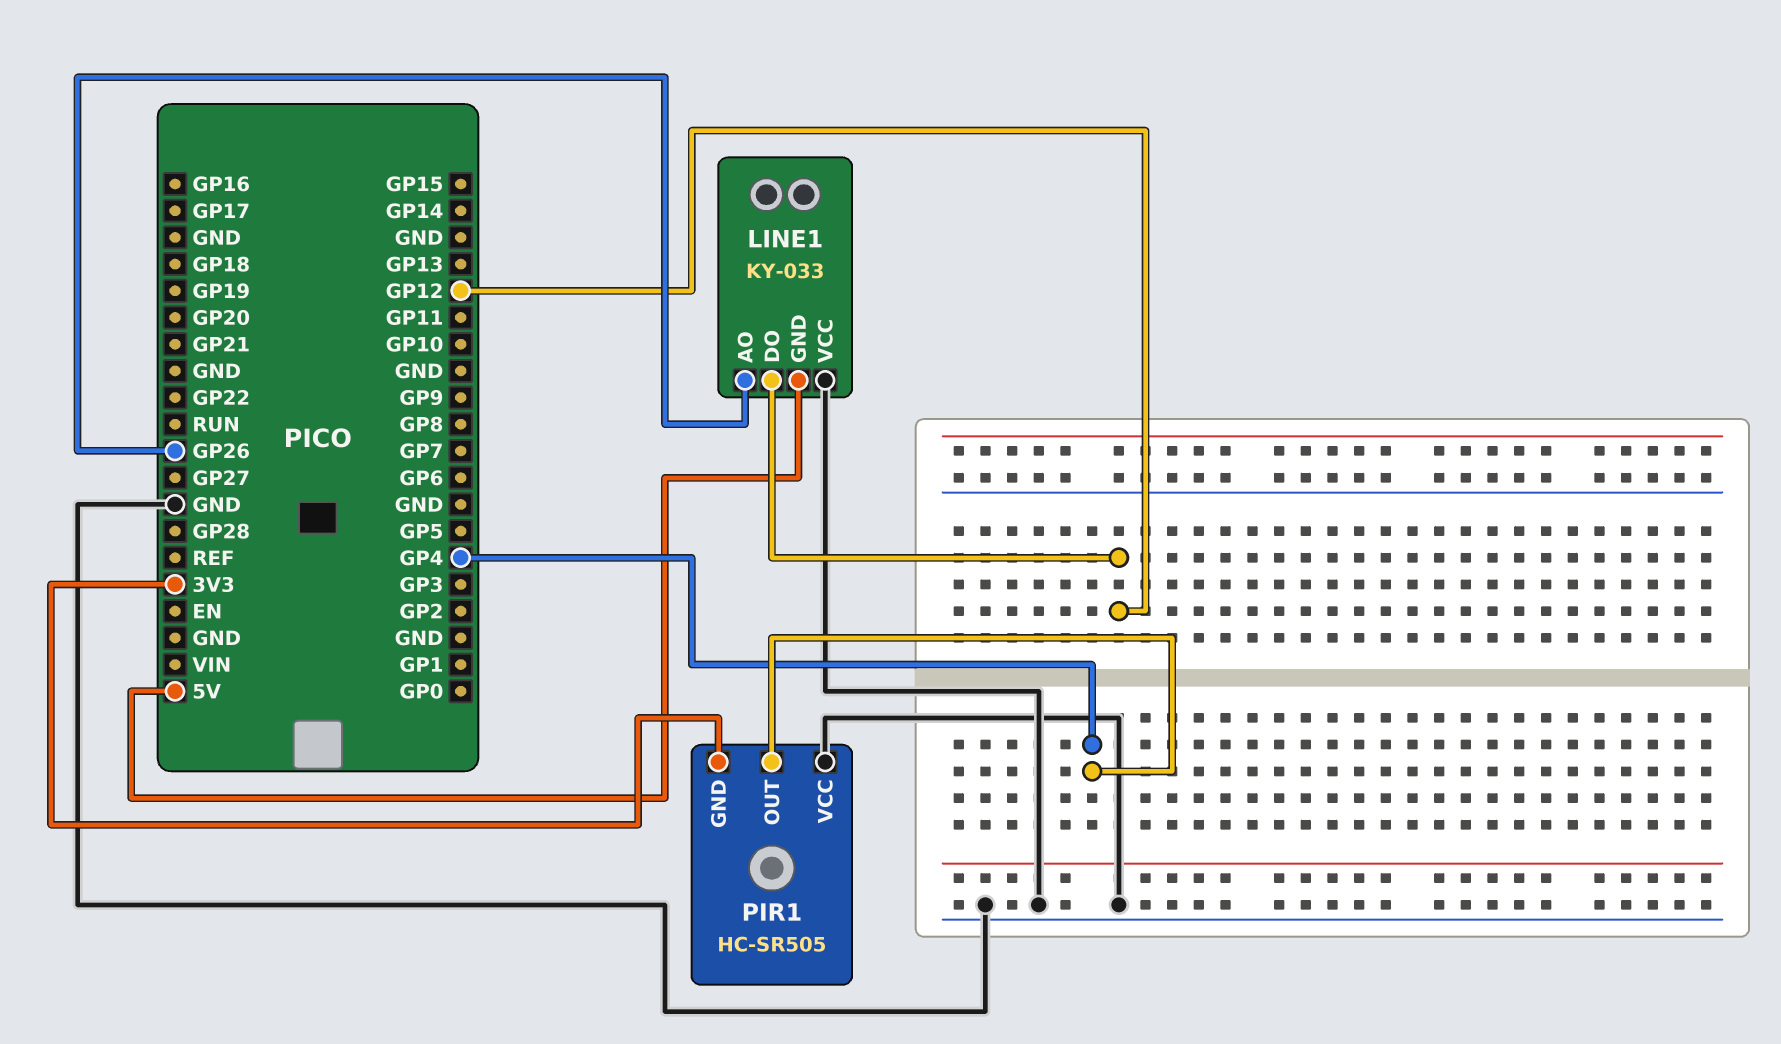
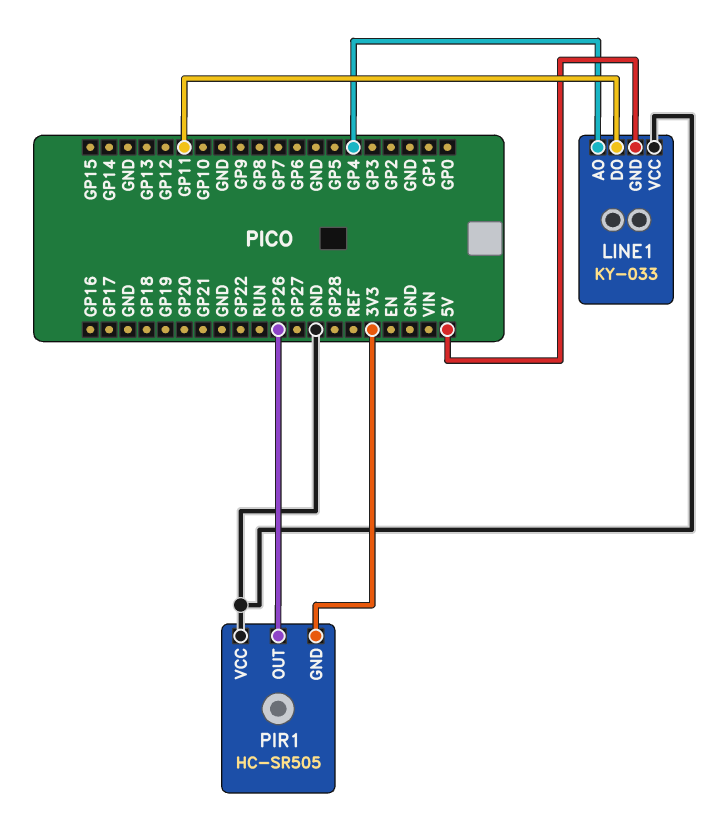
LINE1 pin AO: GP26 -> GP4
LINE1 pin DO: GP12 -> GP11
PIR1 pin OUT: GP4 -> GP26

